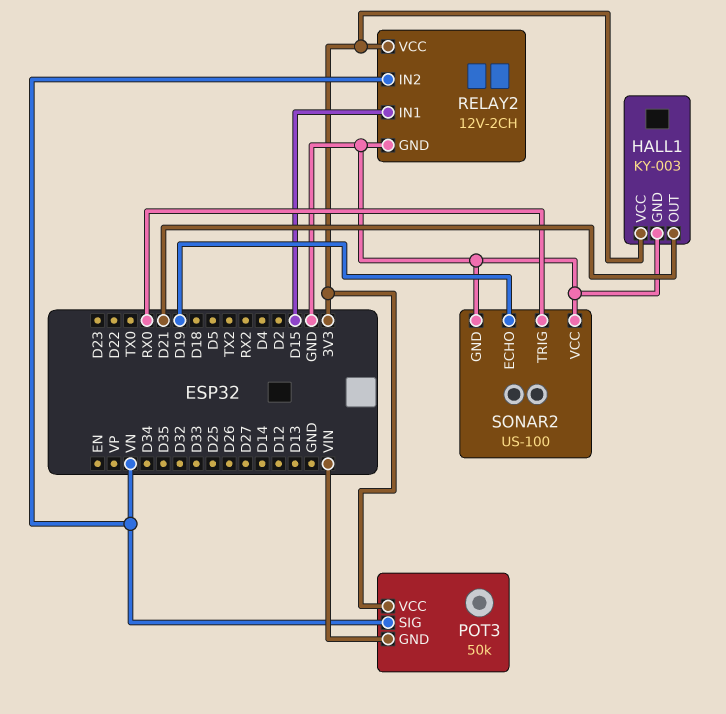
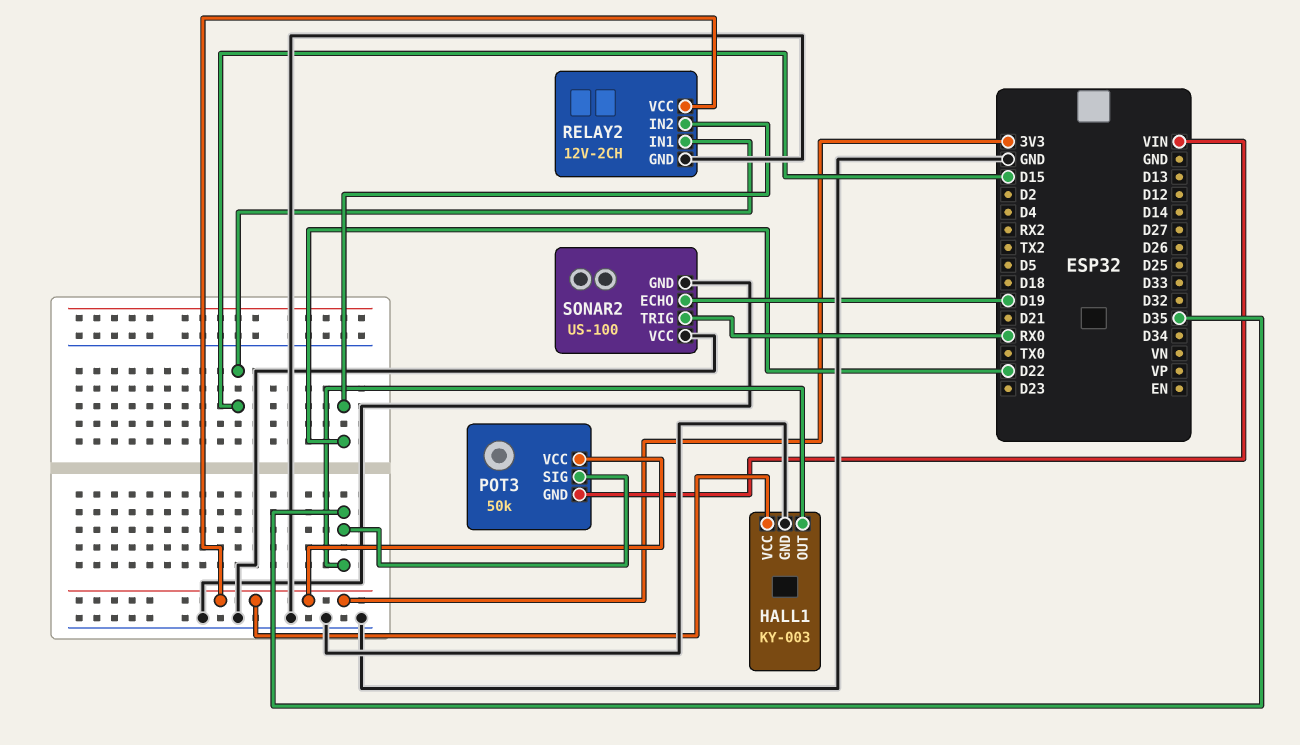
HALL1 pin OUT: D21 -> D35
POT3 pin SIG: VN -> D35
RELAY2 pin IN2: VN -> D22

